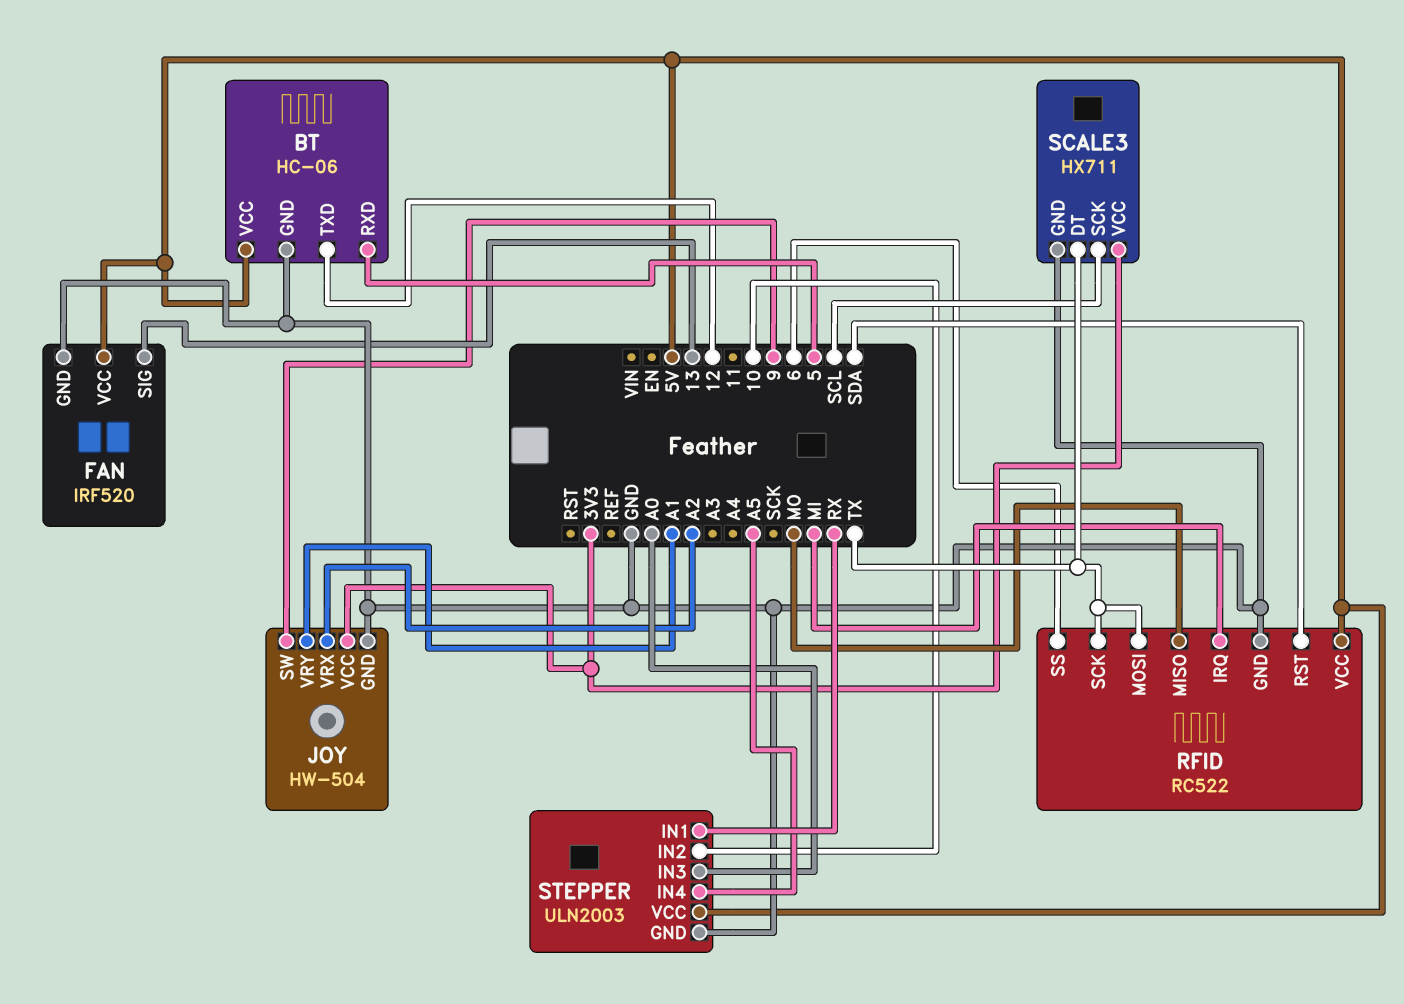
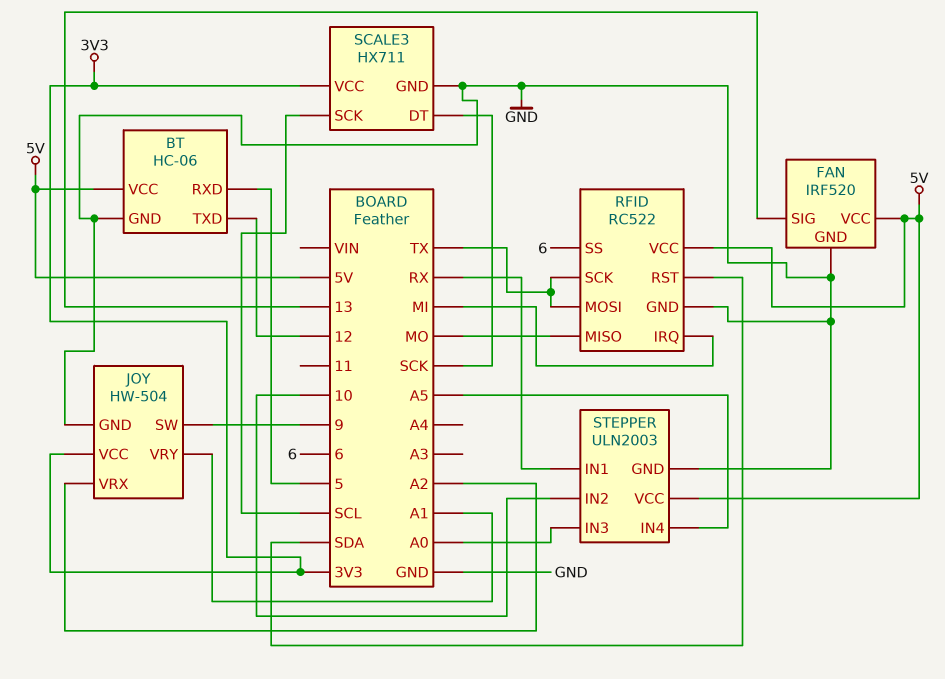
SCALE3 pin DT: TX -> SCK

